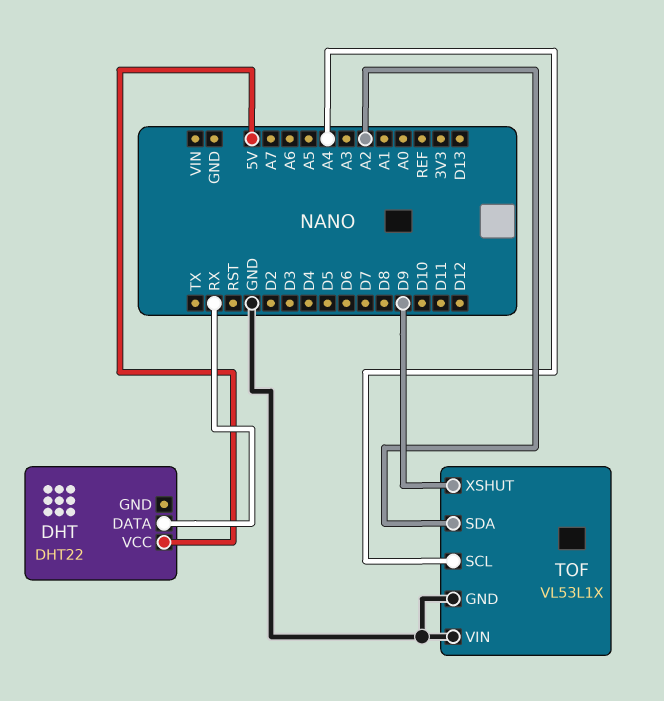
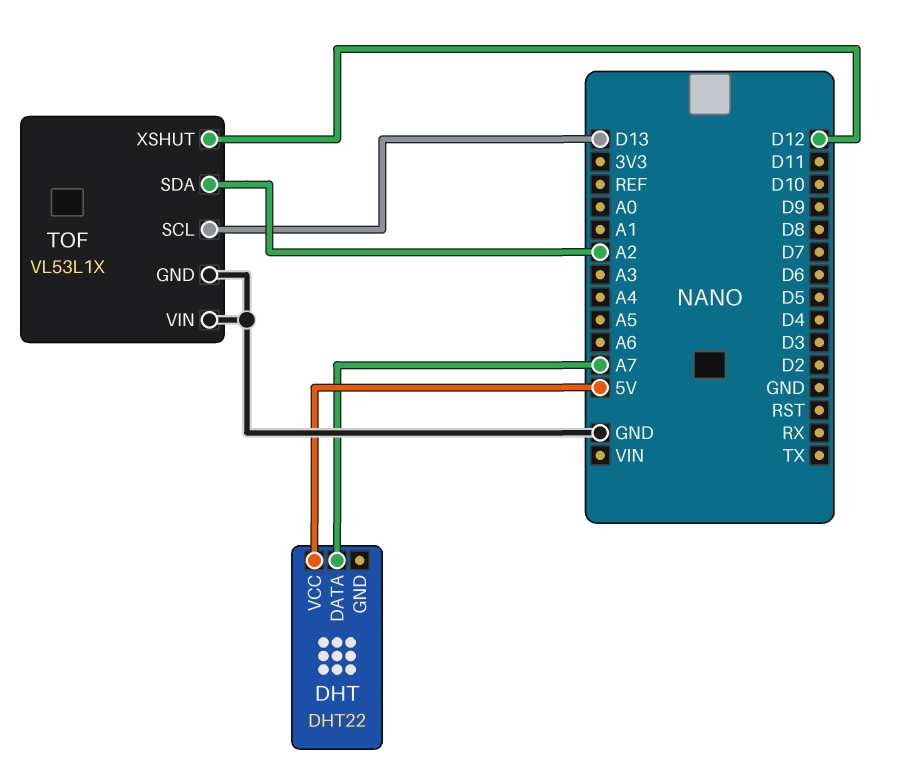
DHT pin DATA: RX -> A7
TOF pin SCL: A4 -> D13
TOF pin XSHUT: D9 -> D12

